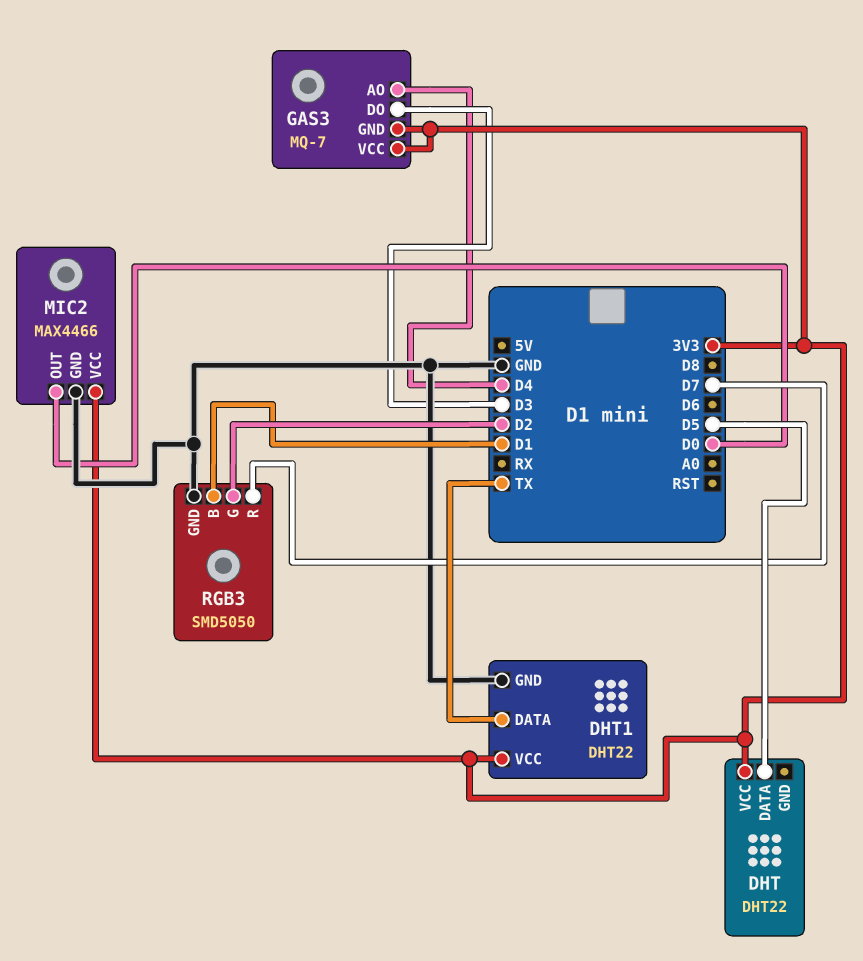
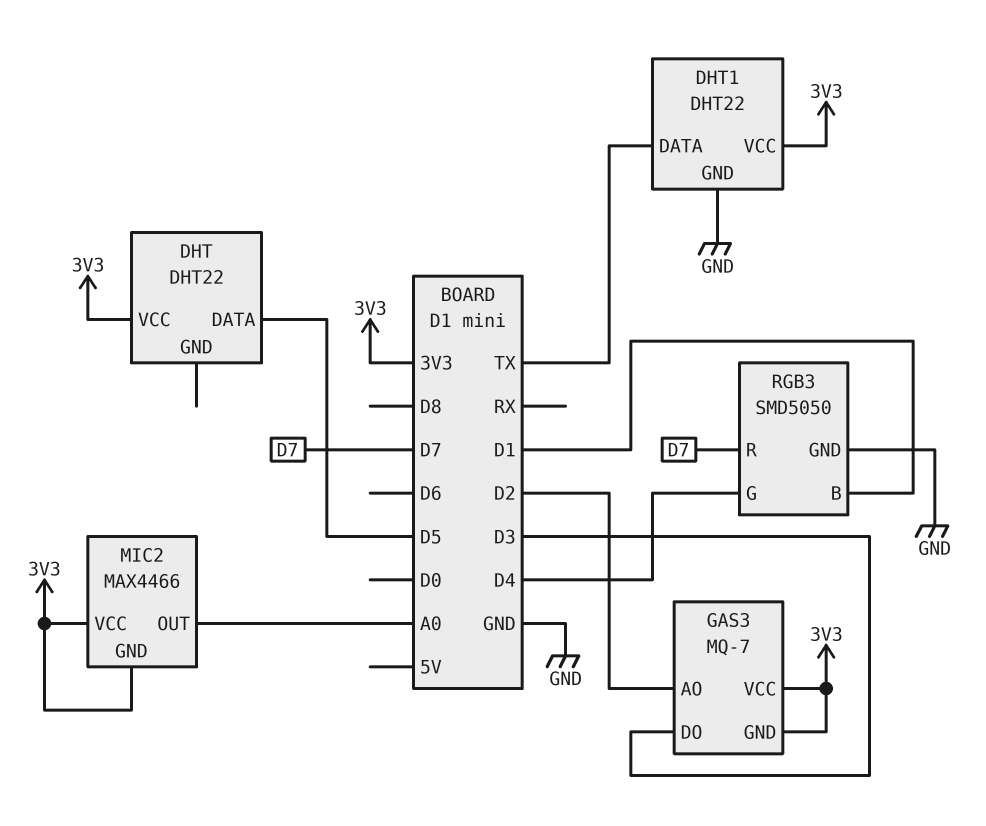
GAS3 pin AO: D4 -> D2
MIC2 pin GND: GND -> 3V3
MIC2 pin OUT: D0 -> A0
RGB3 pin G: D2 -> D4

